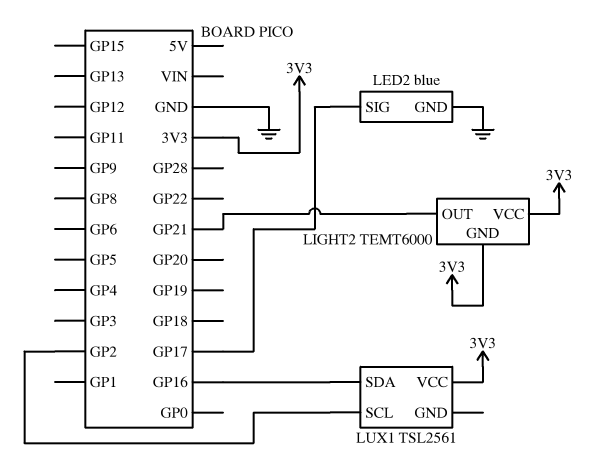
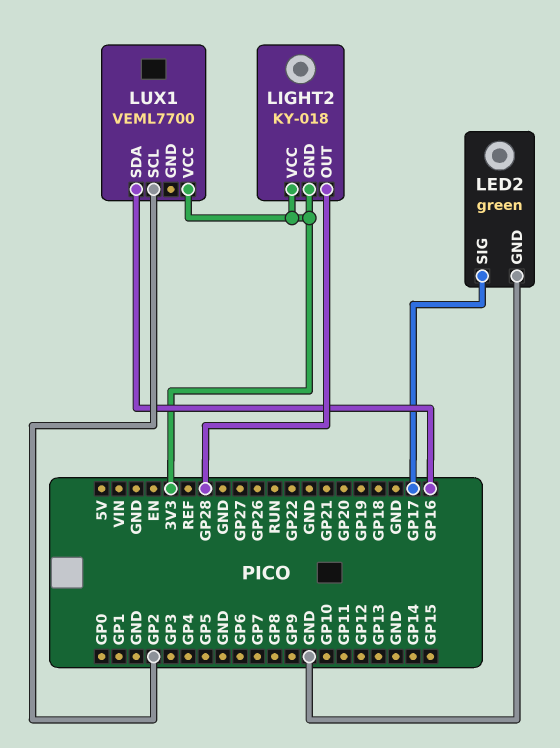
LED2: blue -> green
LIGHT2: TEMT6000 -> KY-018
LIGHT2 pin OUT: GP21 -> GP28
LUX1: TSL2561 -> VEML7700

